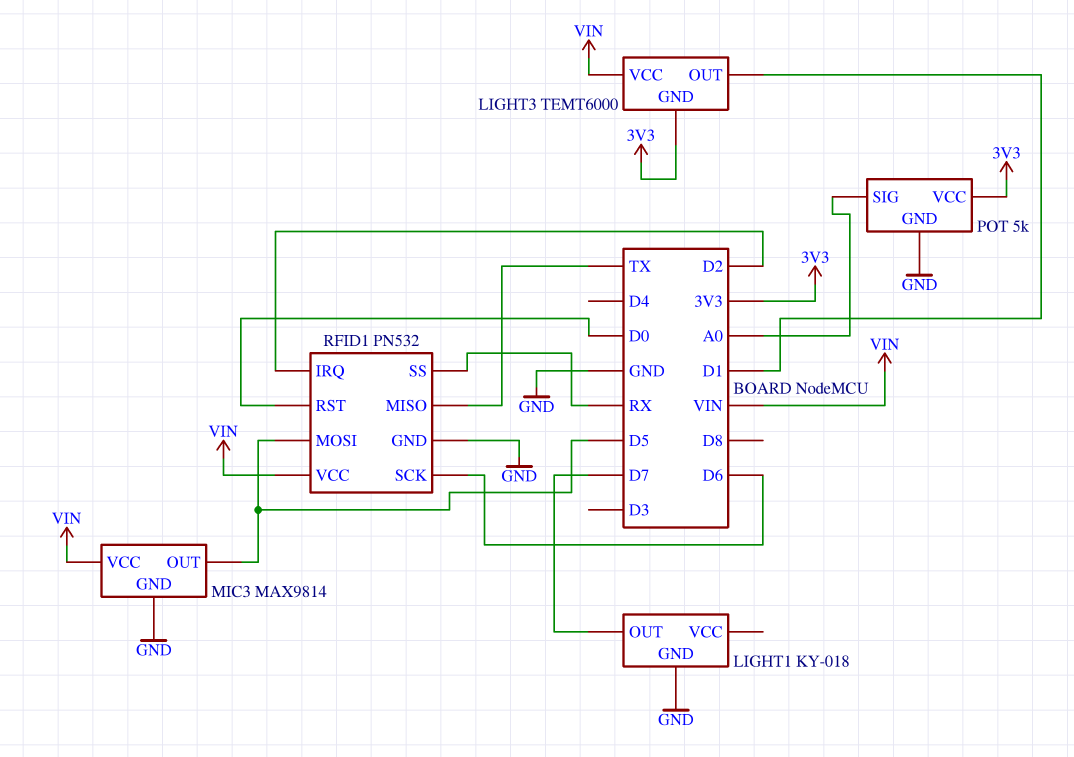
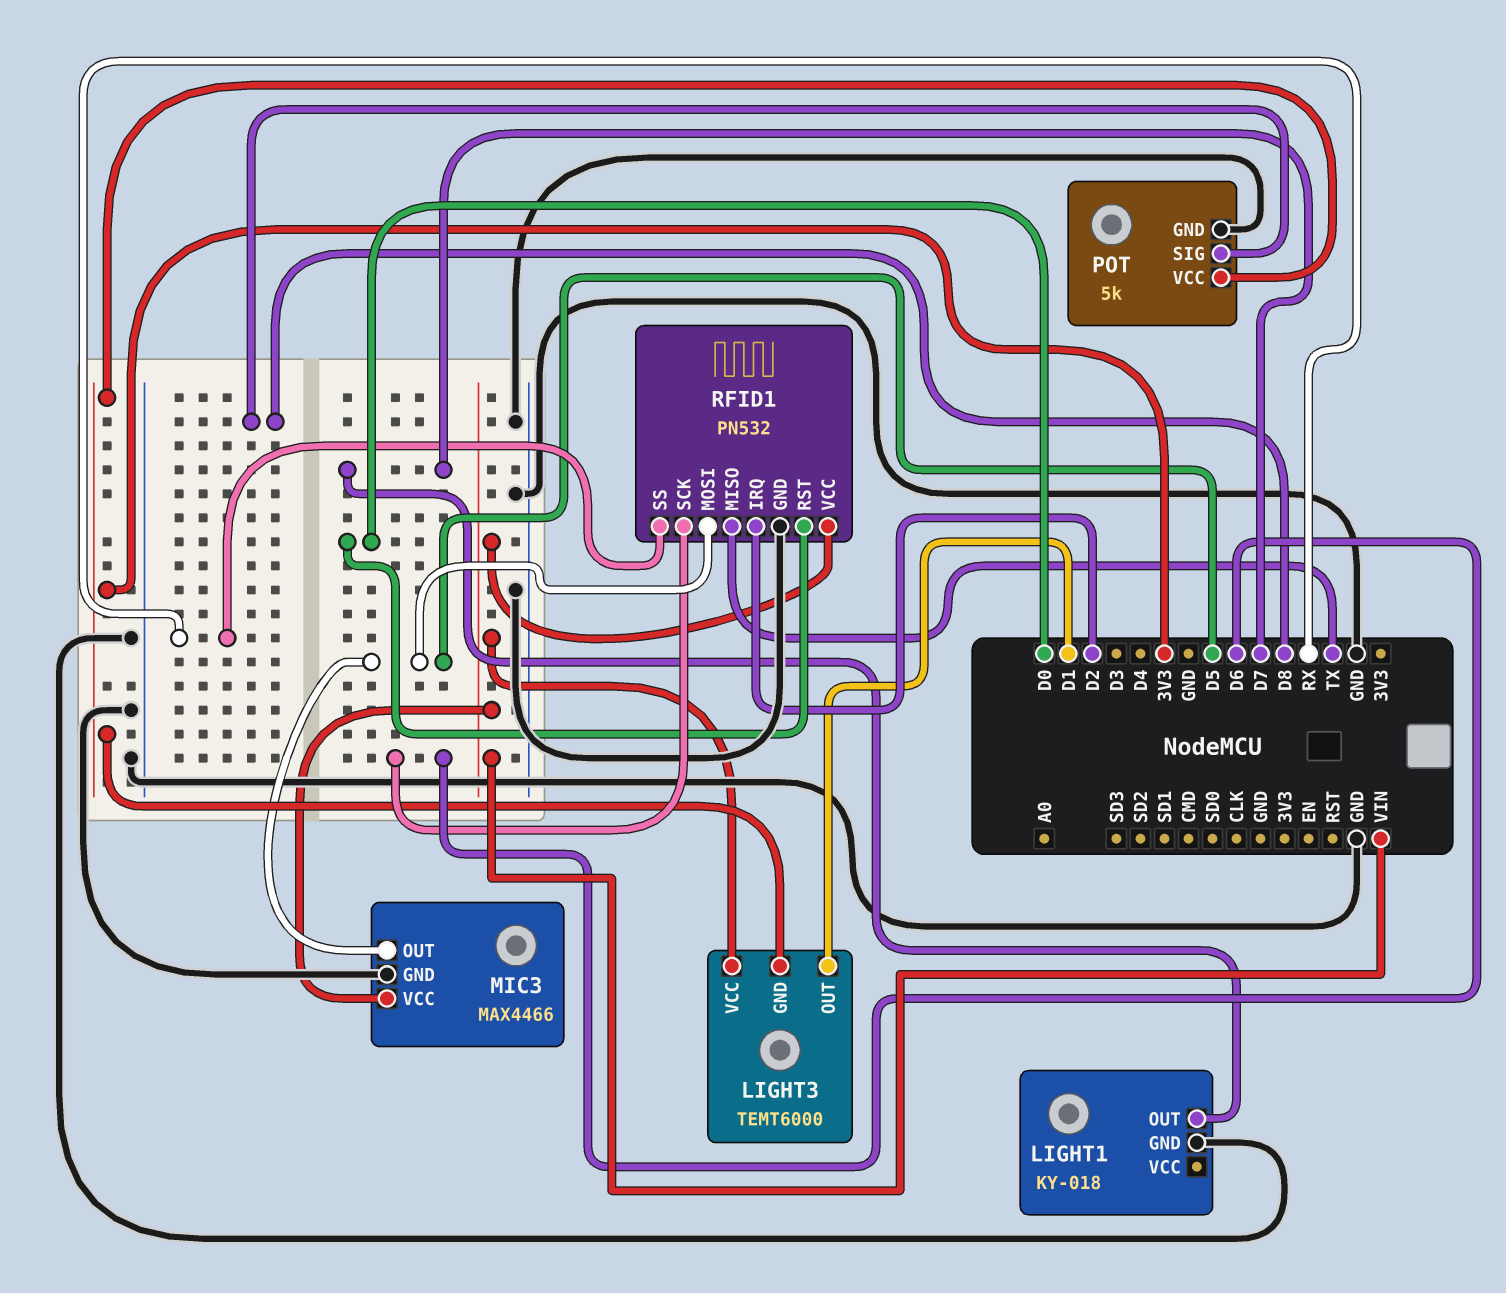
MIC3: MAX9814 -> MAX4466
POT pin SIG: A0 -> D8

